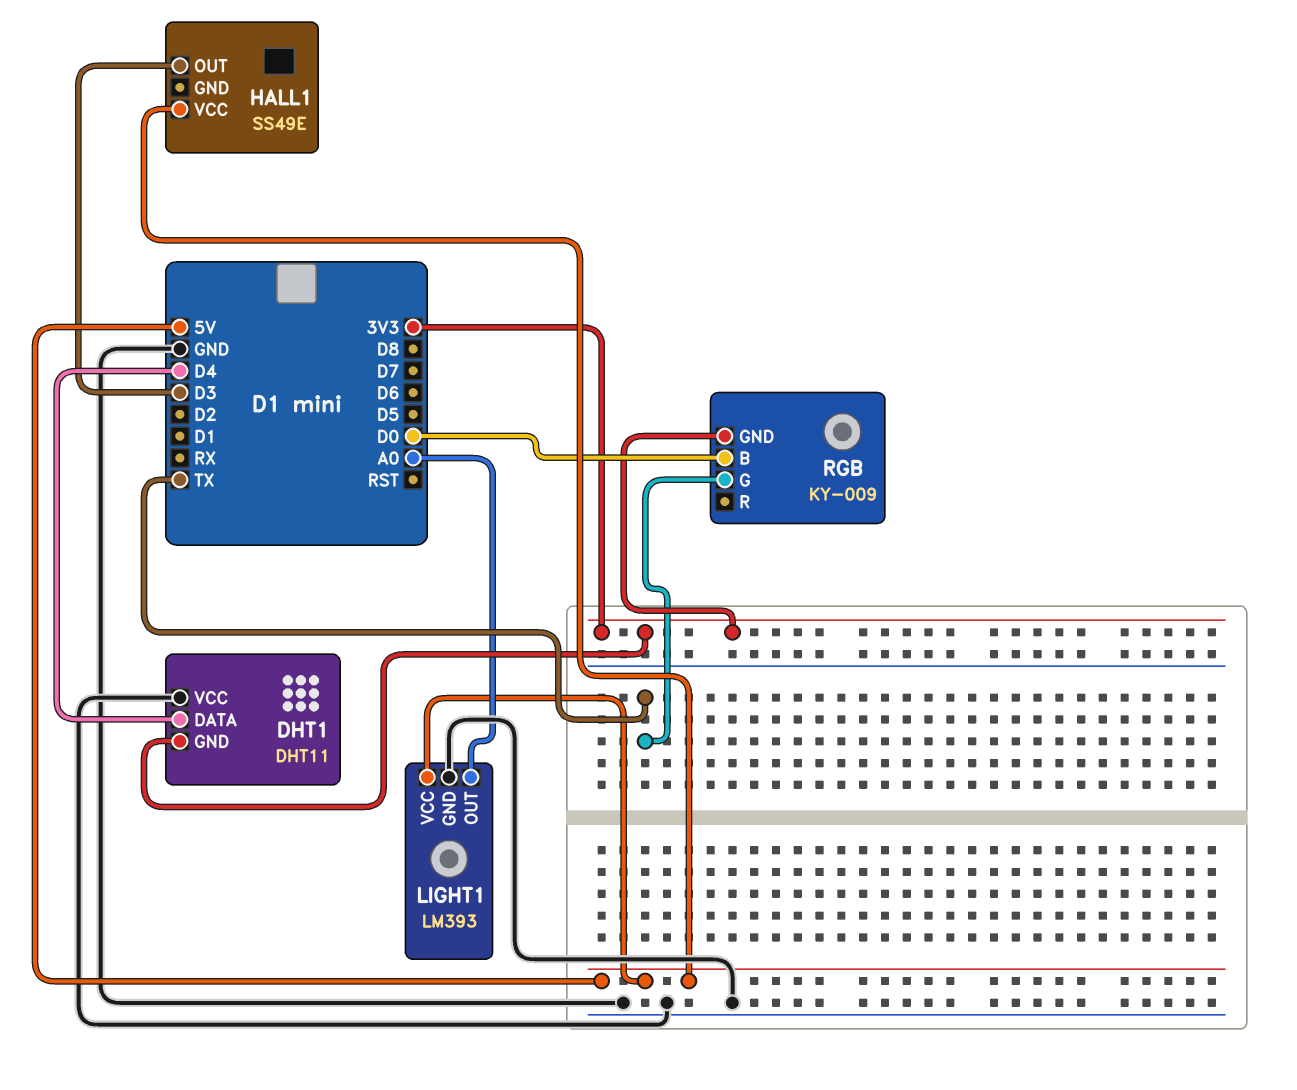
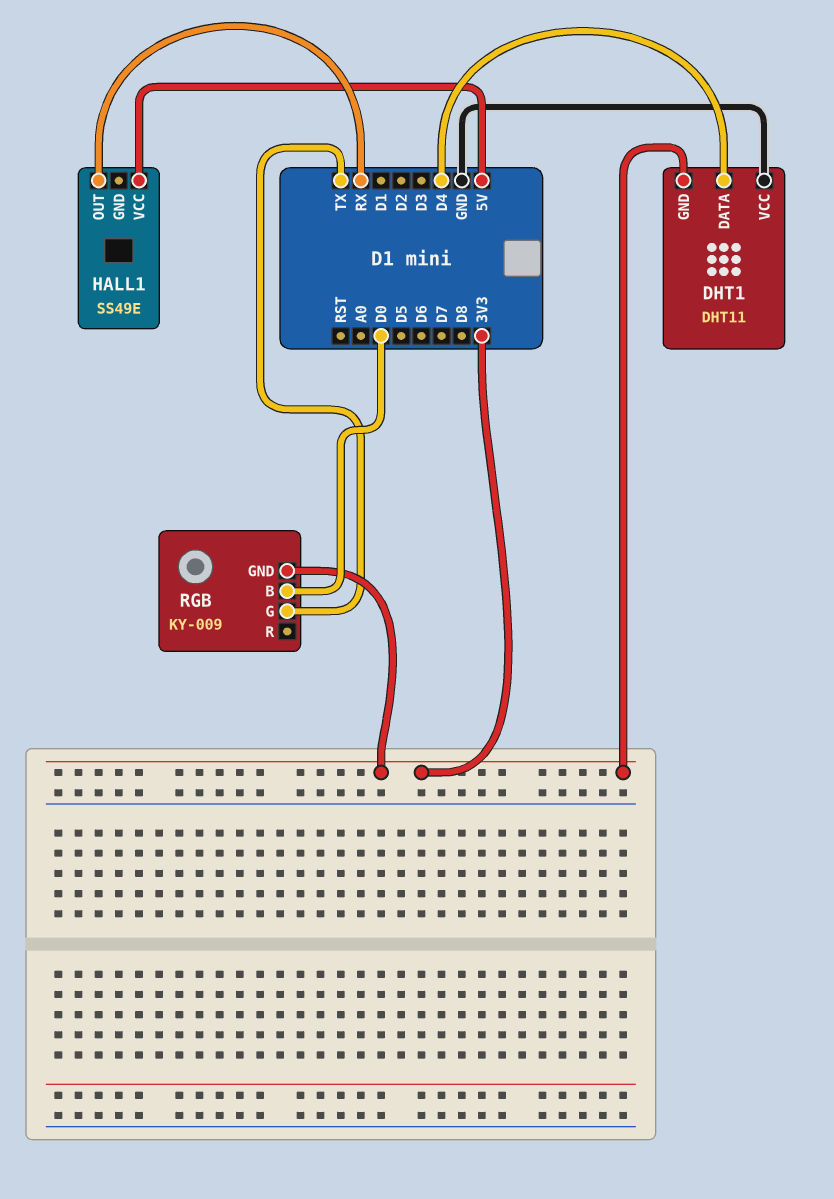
HALL1 pin OUT: D3 -> RX
LIGHT1: LM393 -> none
LIGHT1 pin GND: GND -> none
LIGHT1 pin OUT: A0 -> none
LIGHT1 pin VCC: 5V -> none

